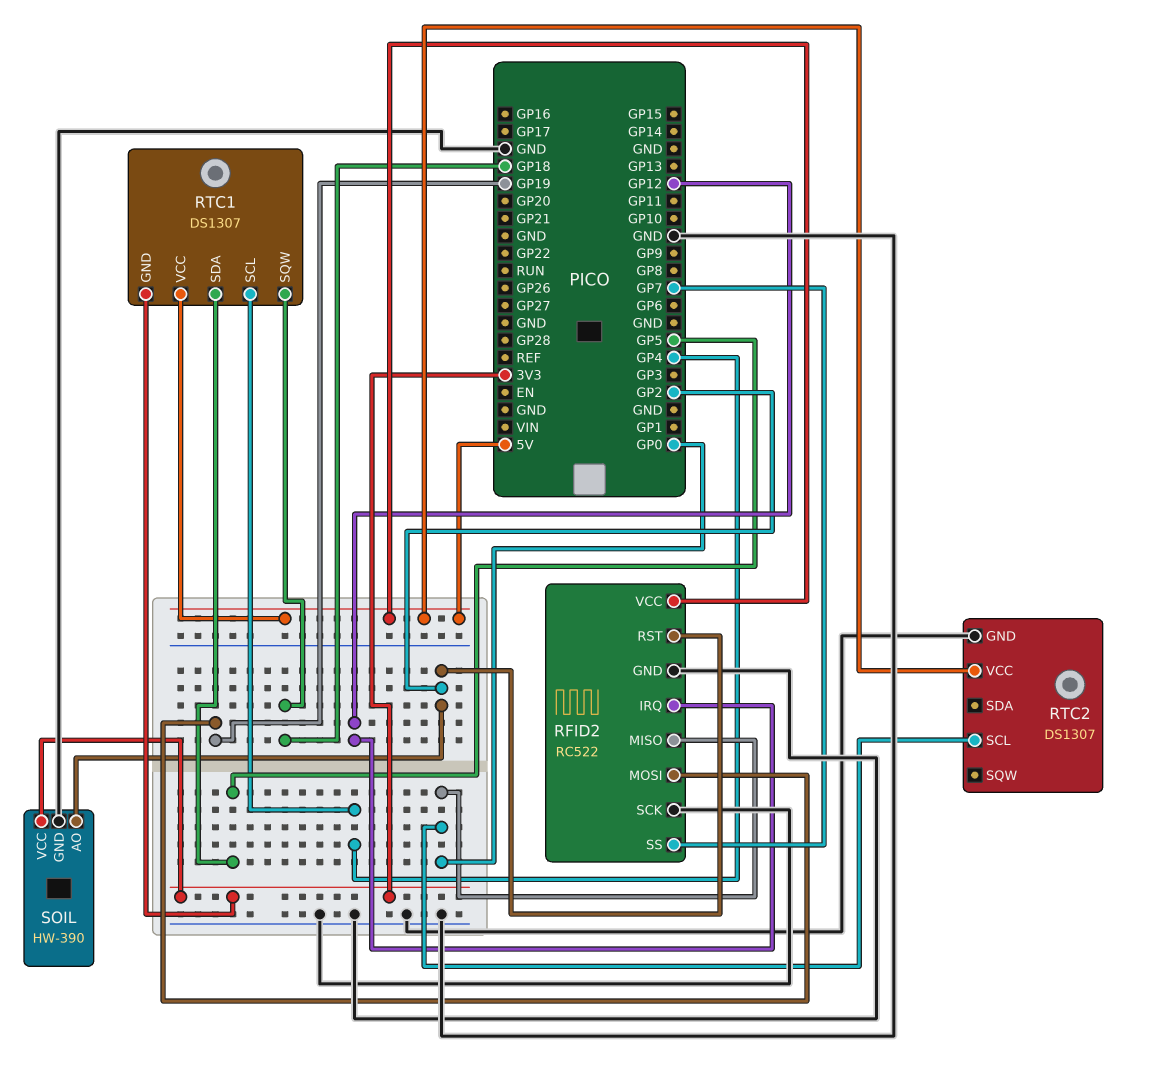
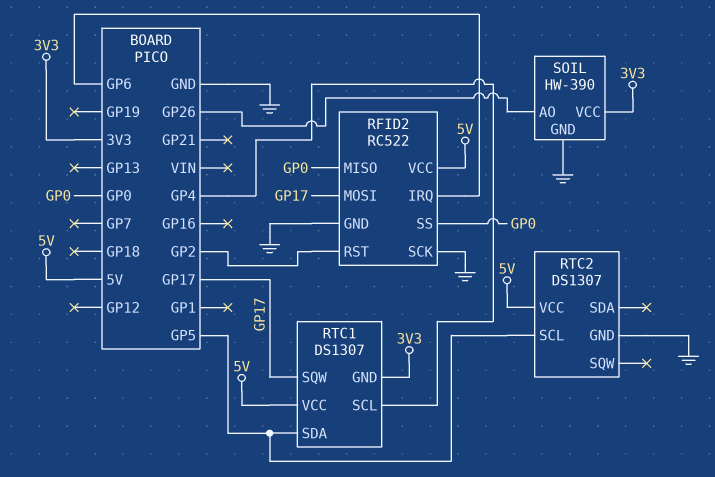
RFID2 pin IRQ: GP12 -> GP6
RFID2 pin MOSI: GP19 -> GP17
RFID2 pin SS: GP7 -> GP0
RTC1 pin SQW: GP18 -> GP17
RTC2 pin SCL: GP0 -> GP5
SOIL pin AO: GP2 -> GP26

